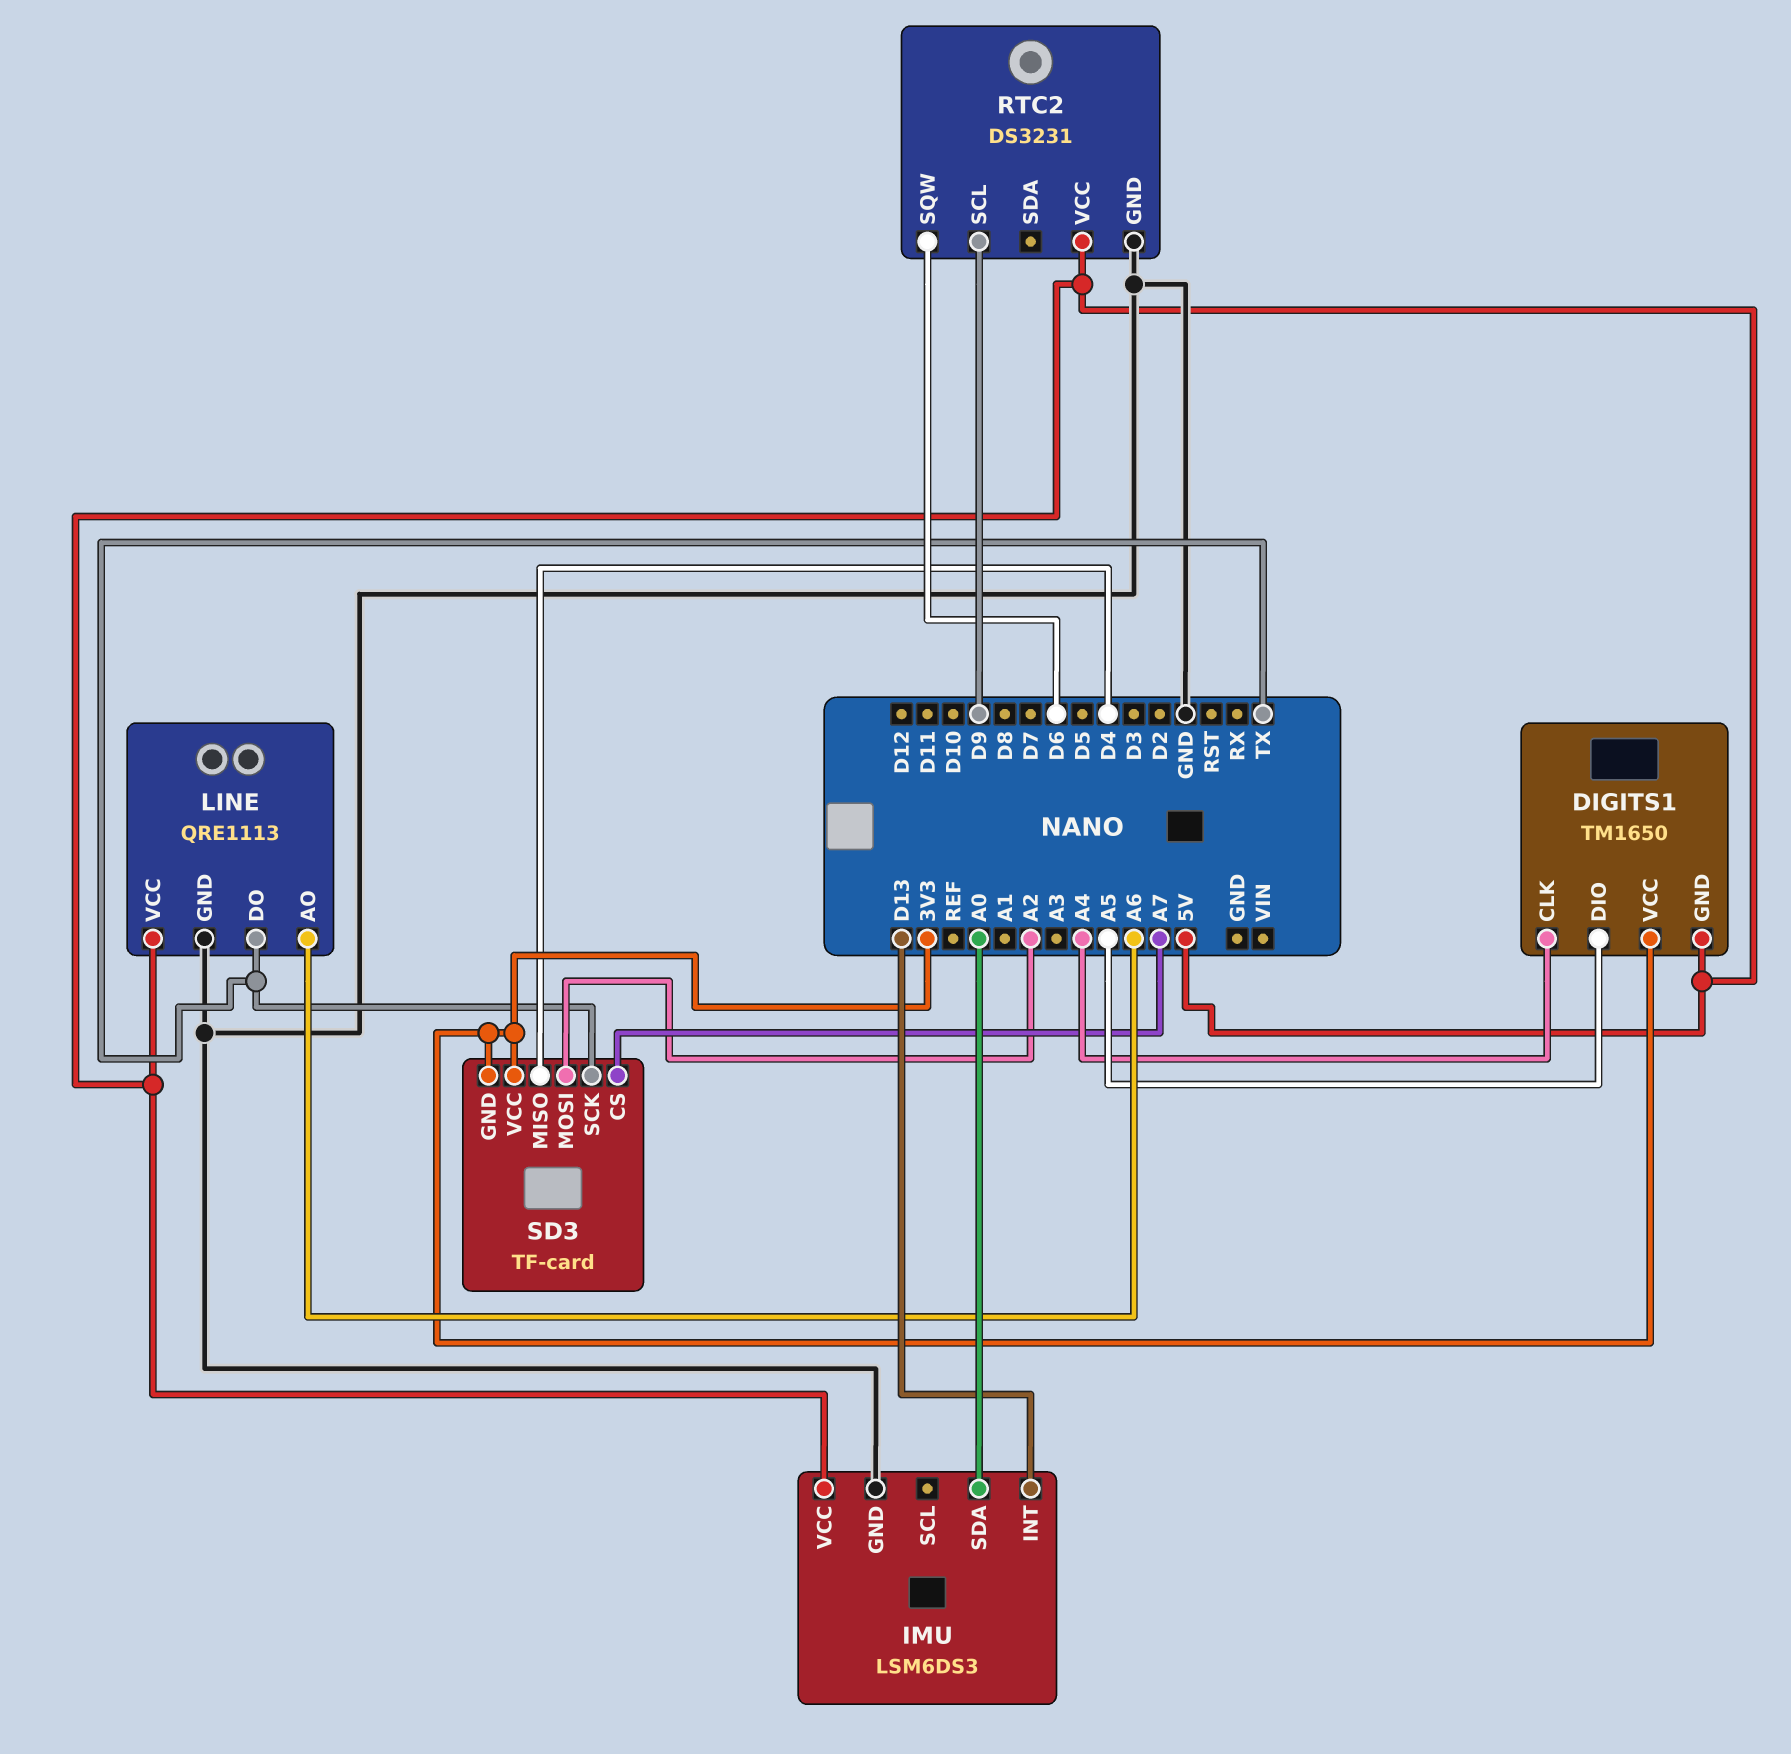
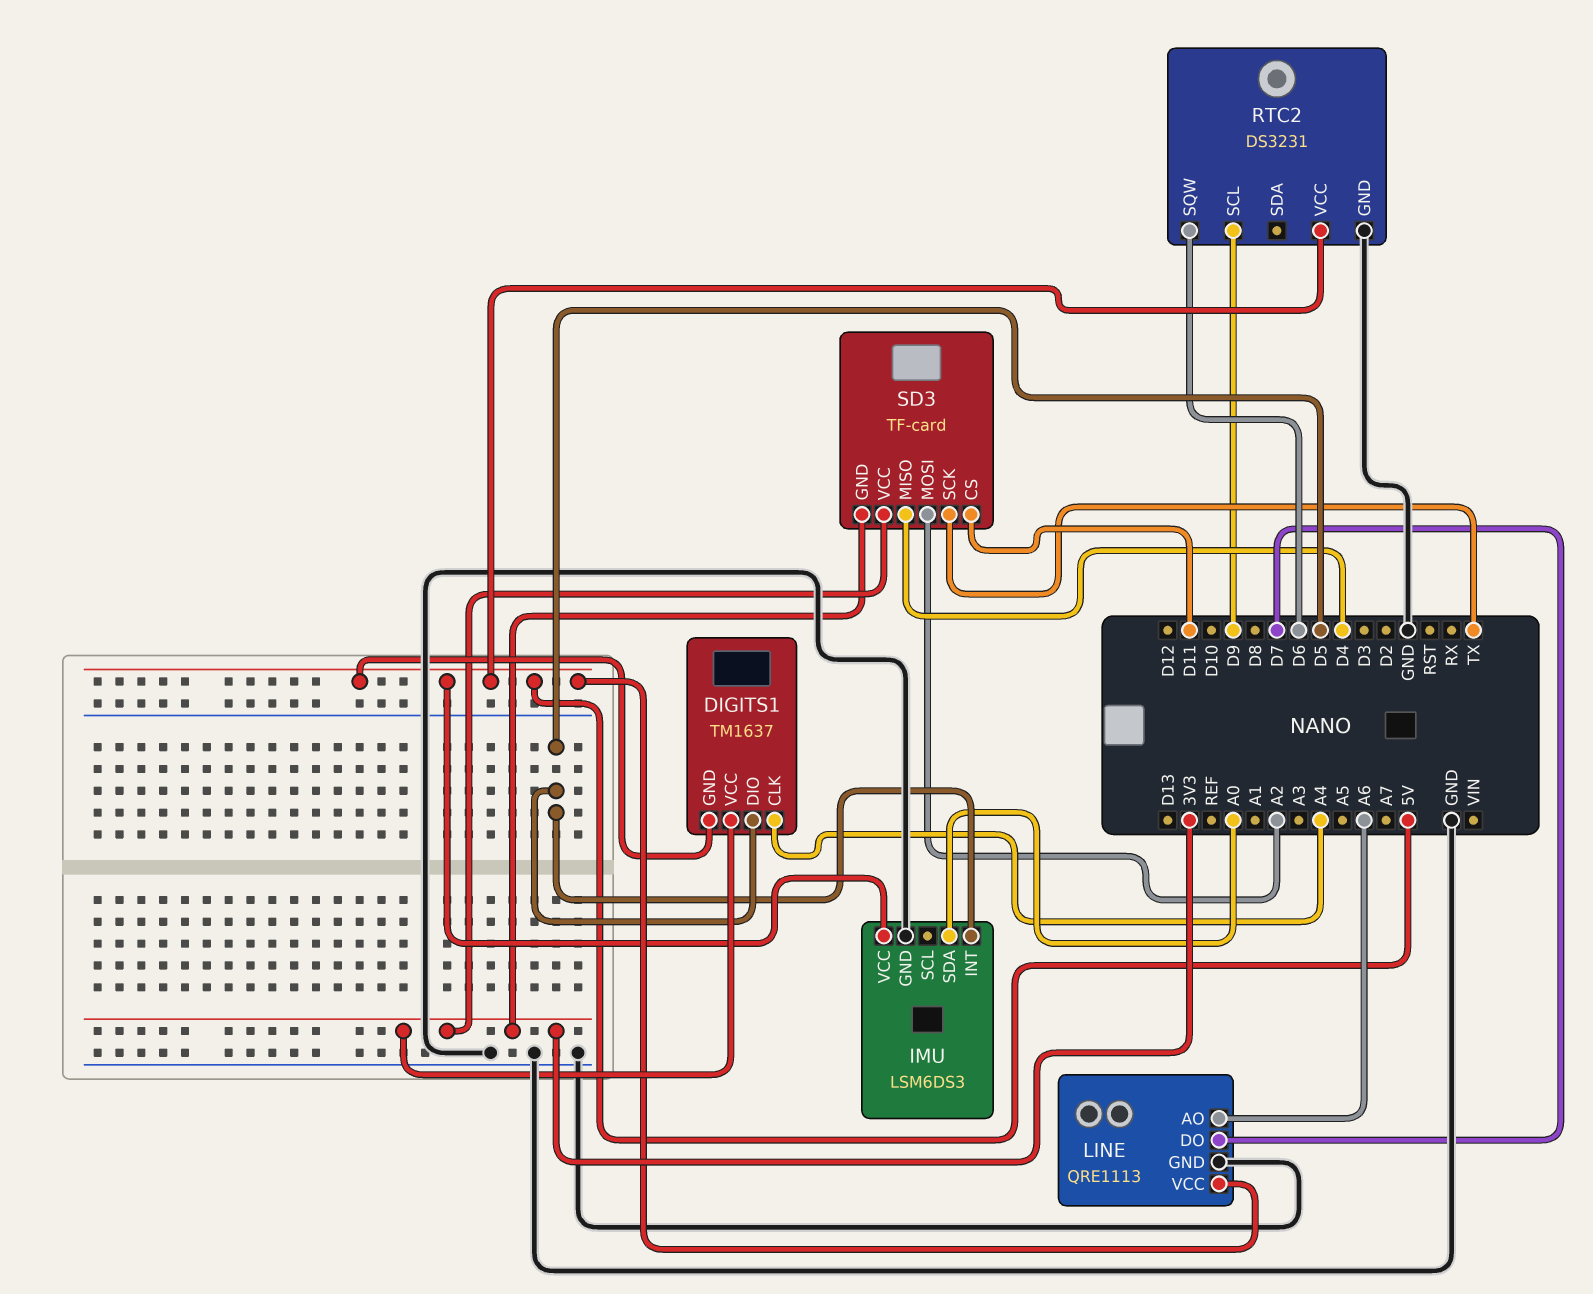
DIGITS1: TM1650 -> TM1637
DIGITS1 pin DIO: A5 -> D5
IMU pin INT: D13 -> D5
LINE pin DO: TX -> D7
SD3 pin CS: A7 -> D11

